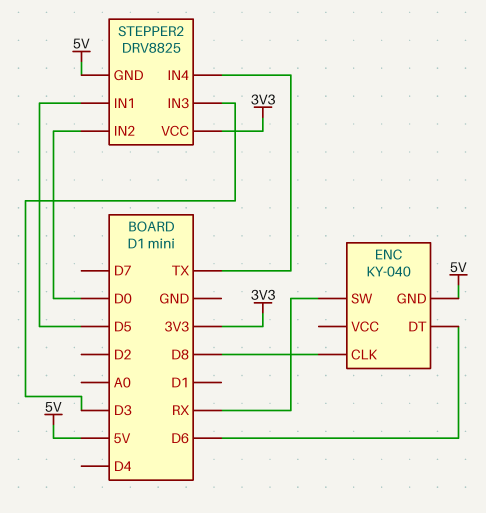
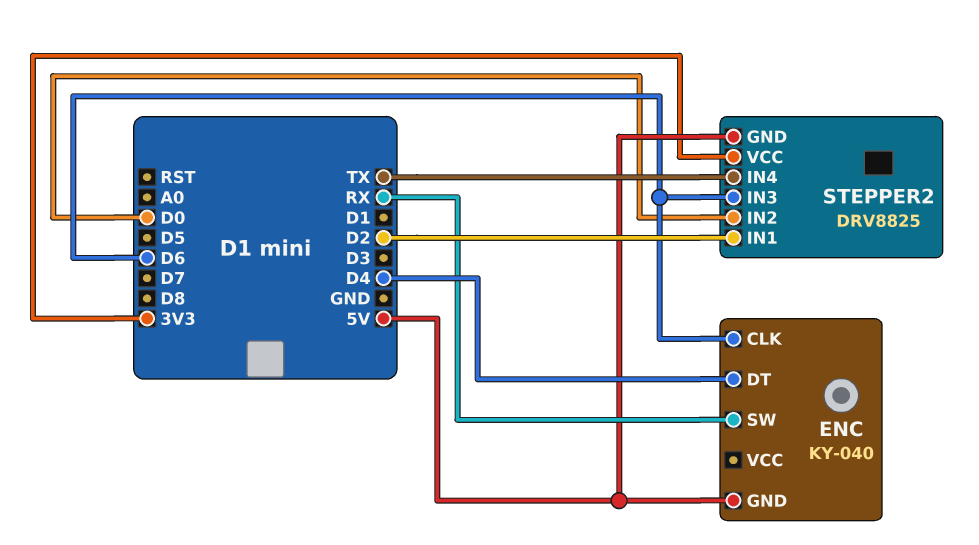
ENC pin CLK: D8 -> D6
ENC pin DT: D6 -> D4
STEPPER2 pin IN1: D5 -> D2
STEPPER2 pin IN3: D3 -> D6

